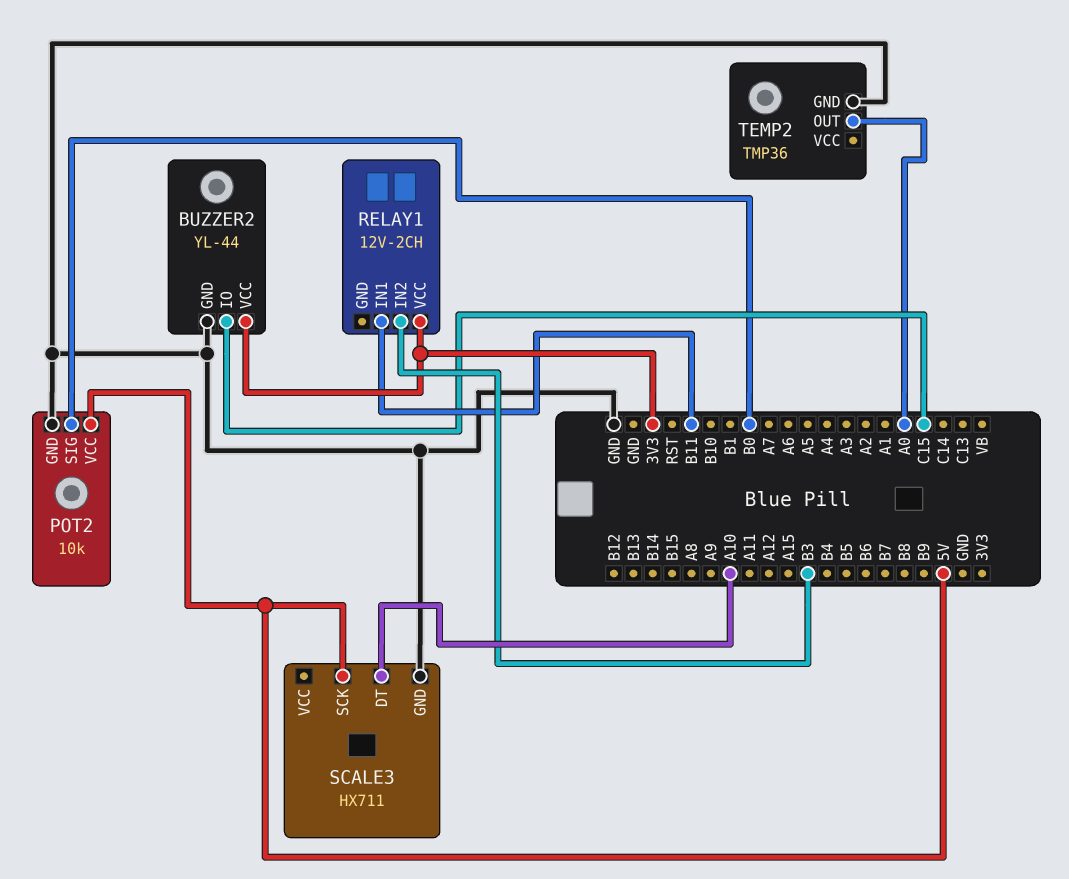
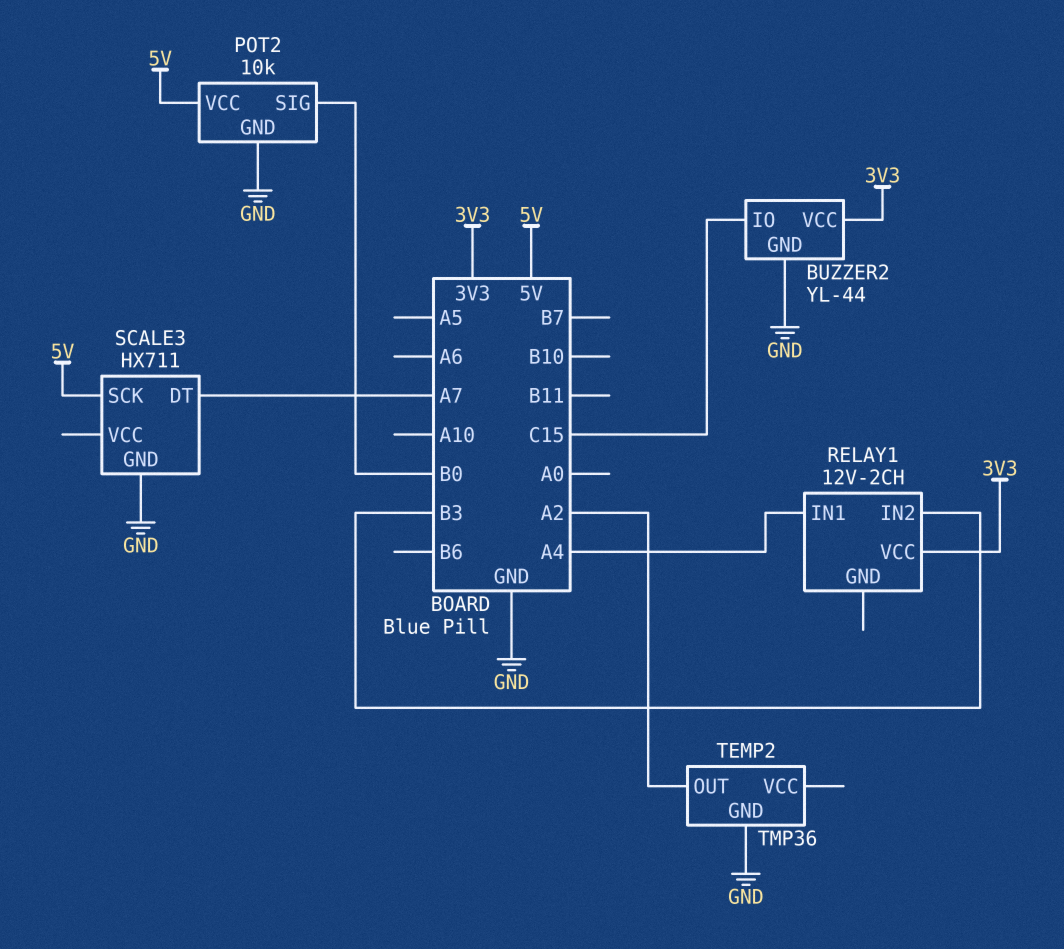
RELAY1 pin IN1: B11 -> A4
SCALE3 pin DT: A10 -> A7
TEMP2 pin OUT: A0 -> A2

